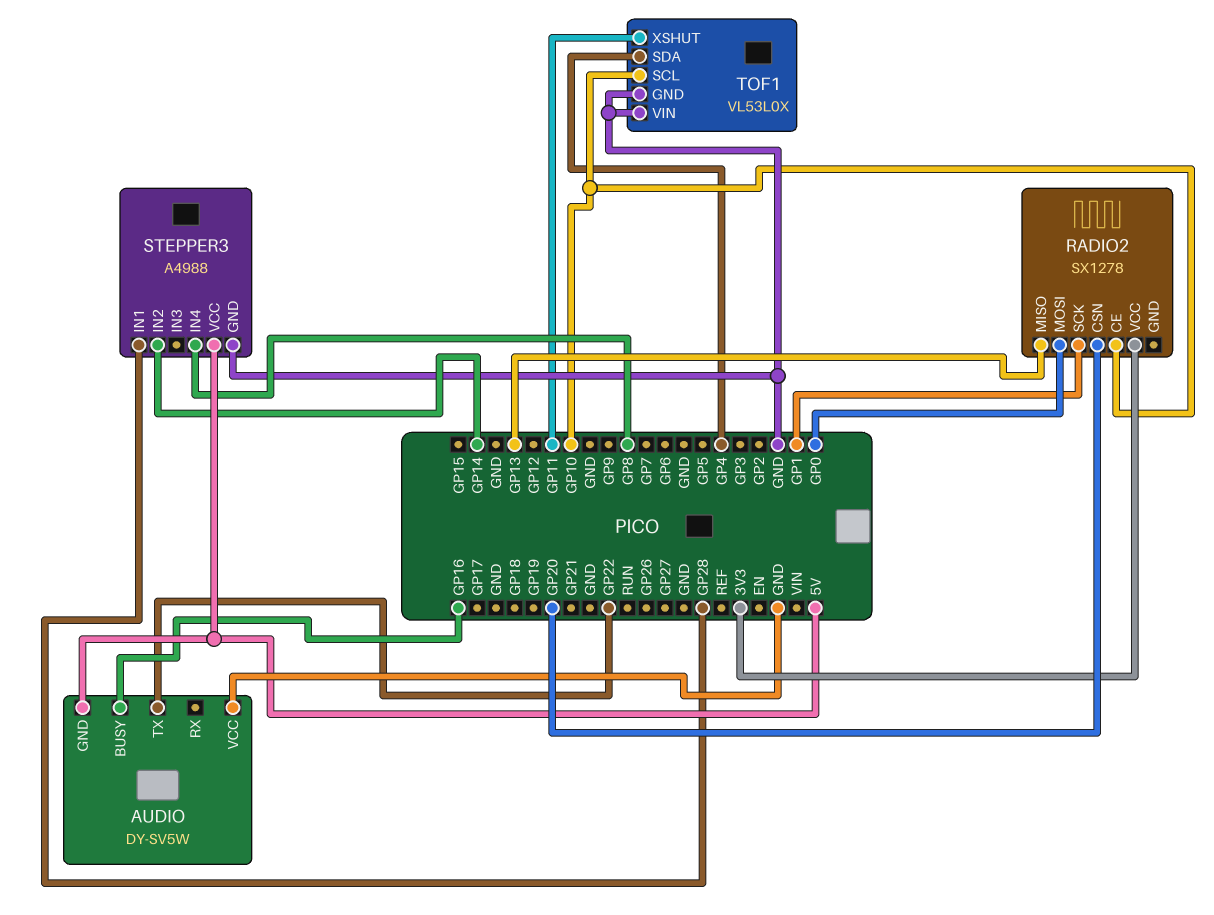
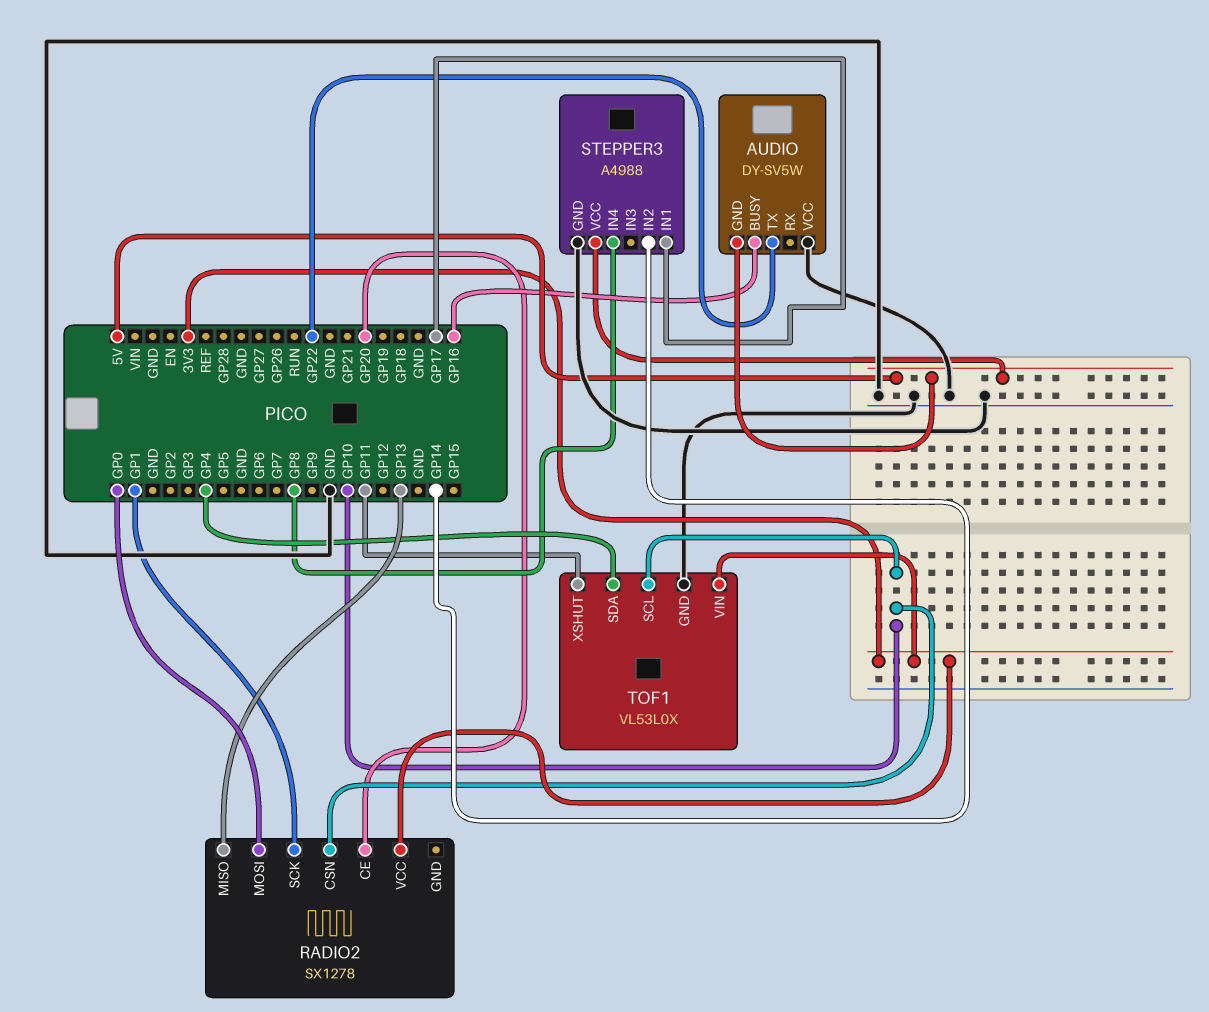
RADIO2 pin CE: GP10 -> GP20
RADIO2 pin CSN: GP20 -> GP10
STEPPER3 pin IN1: GP28 -> GP17
TOF1 pin VIN: GND -> 3V3

